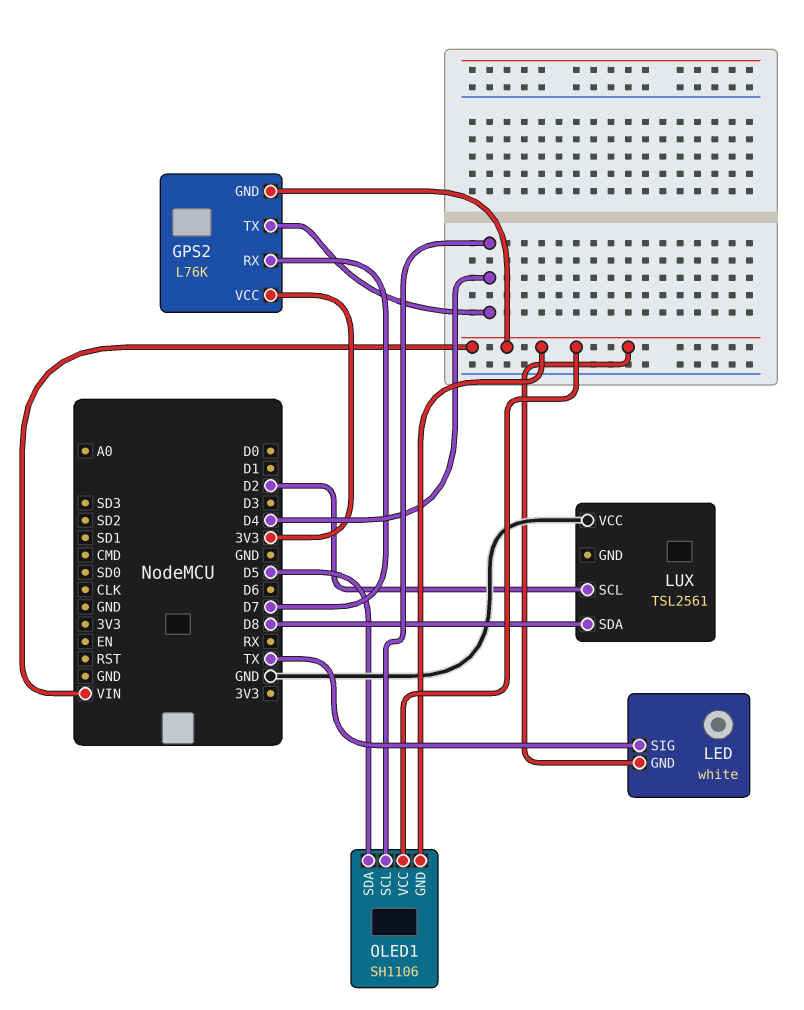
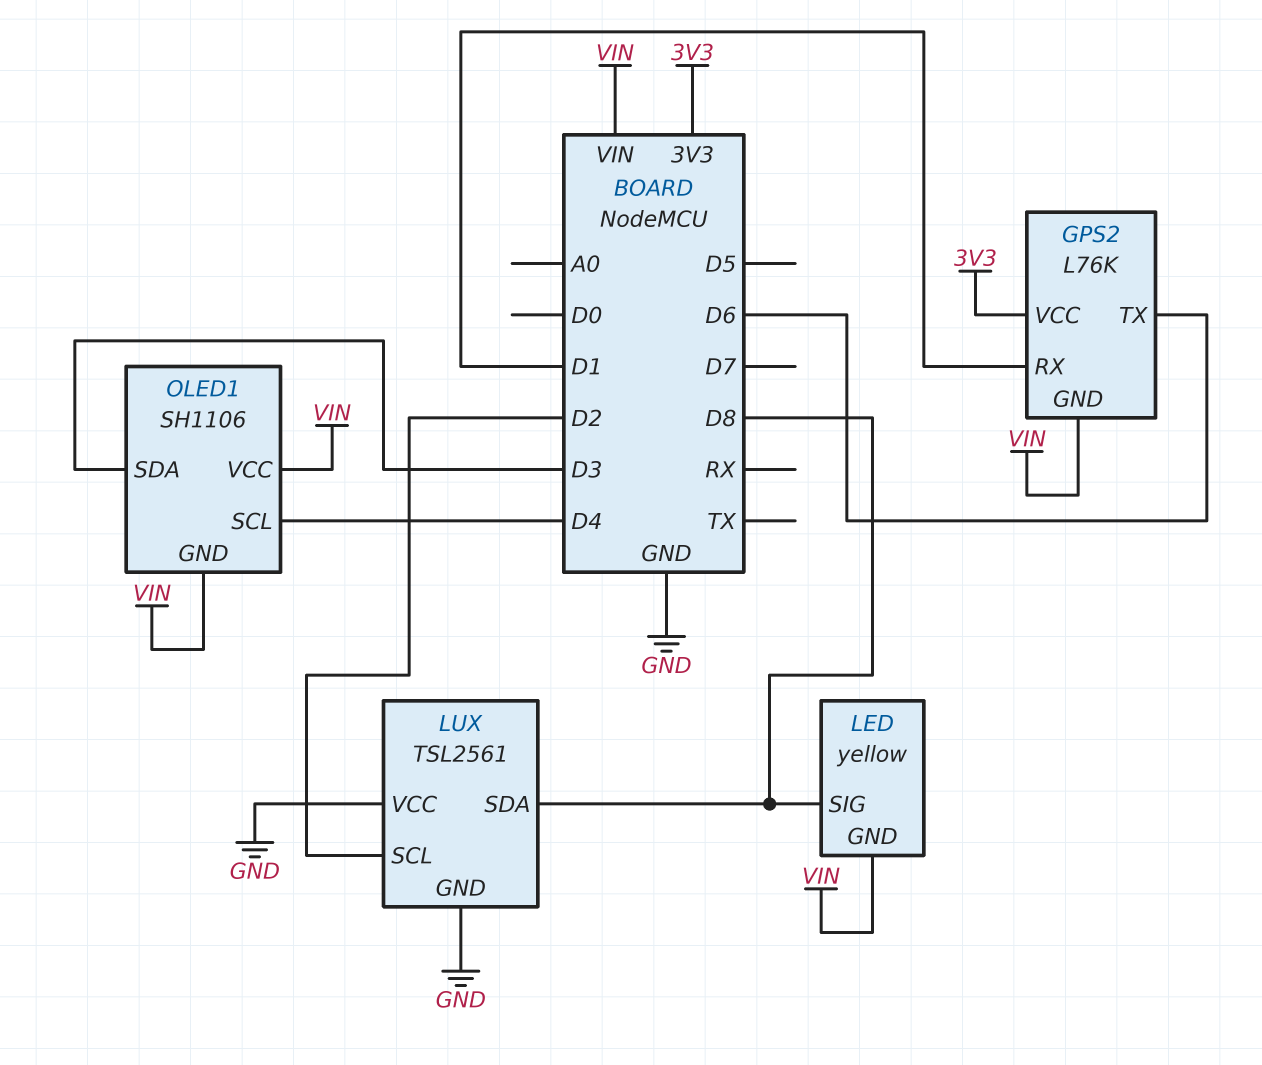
GPS2 pin RX: D7 -> D1
GPS2 pin TX: D4 -> D6
LED: white -> yellow
LED pin SIG: TX -> D8
LUX pin GND: none -> GND
OLED1 pin SDA: D5 -> D3

